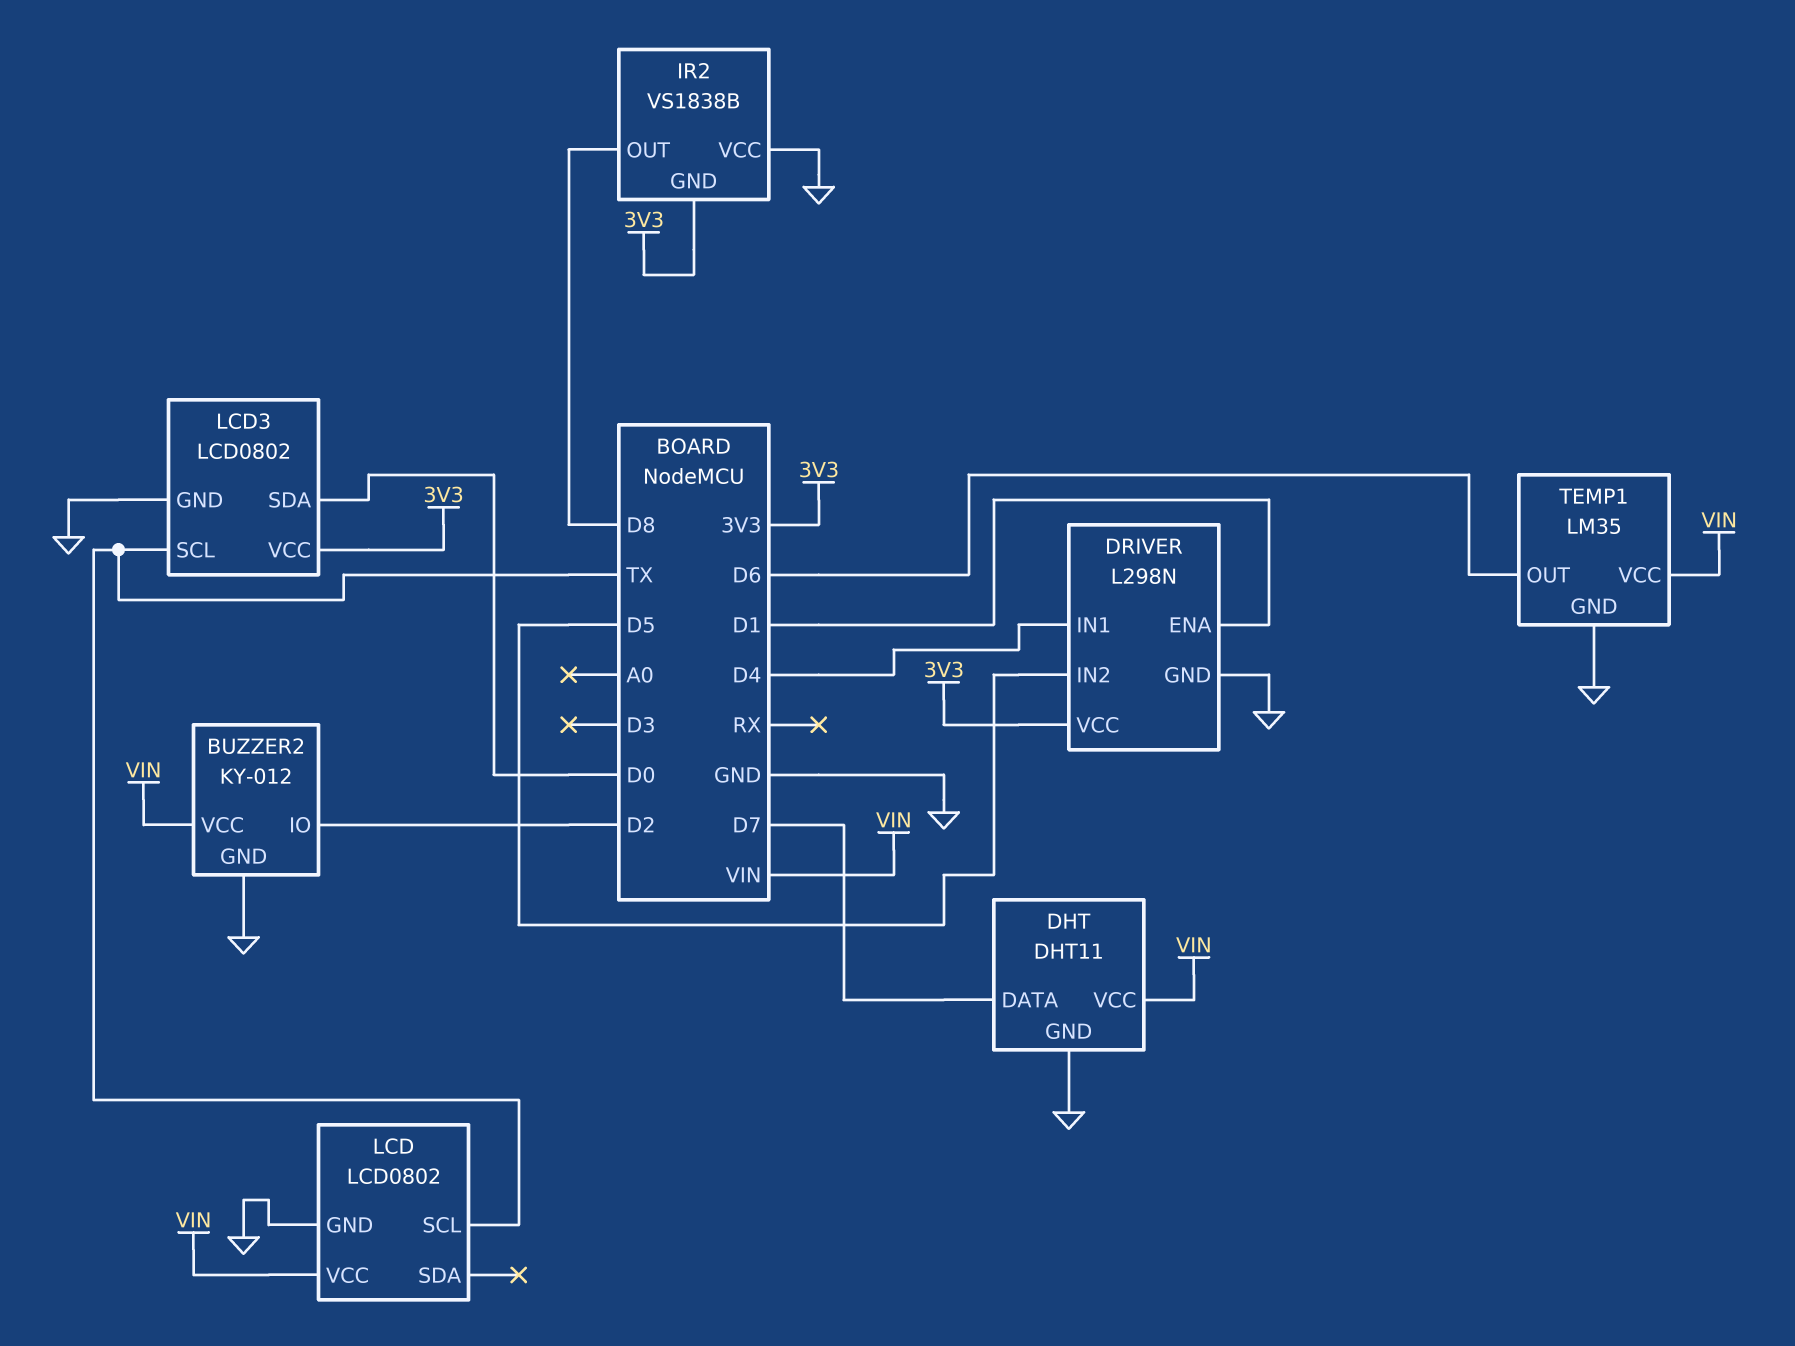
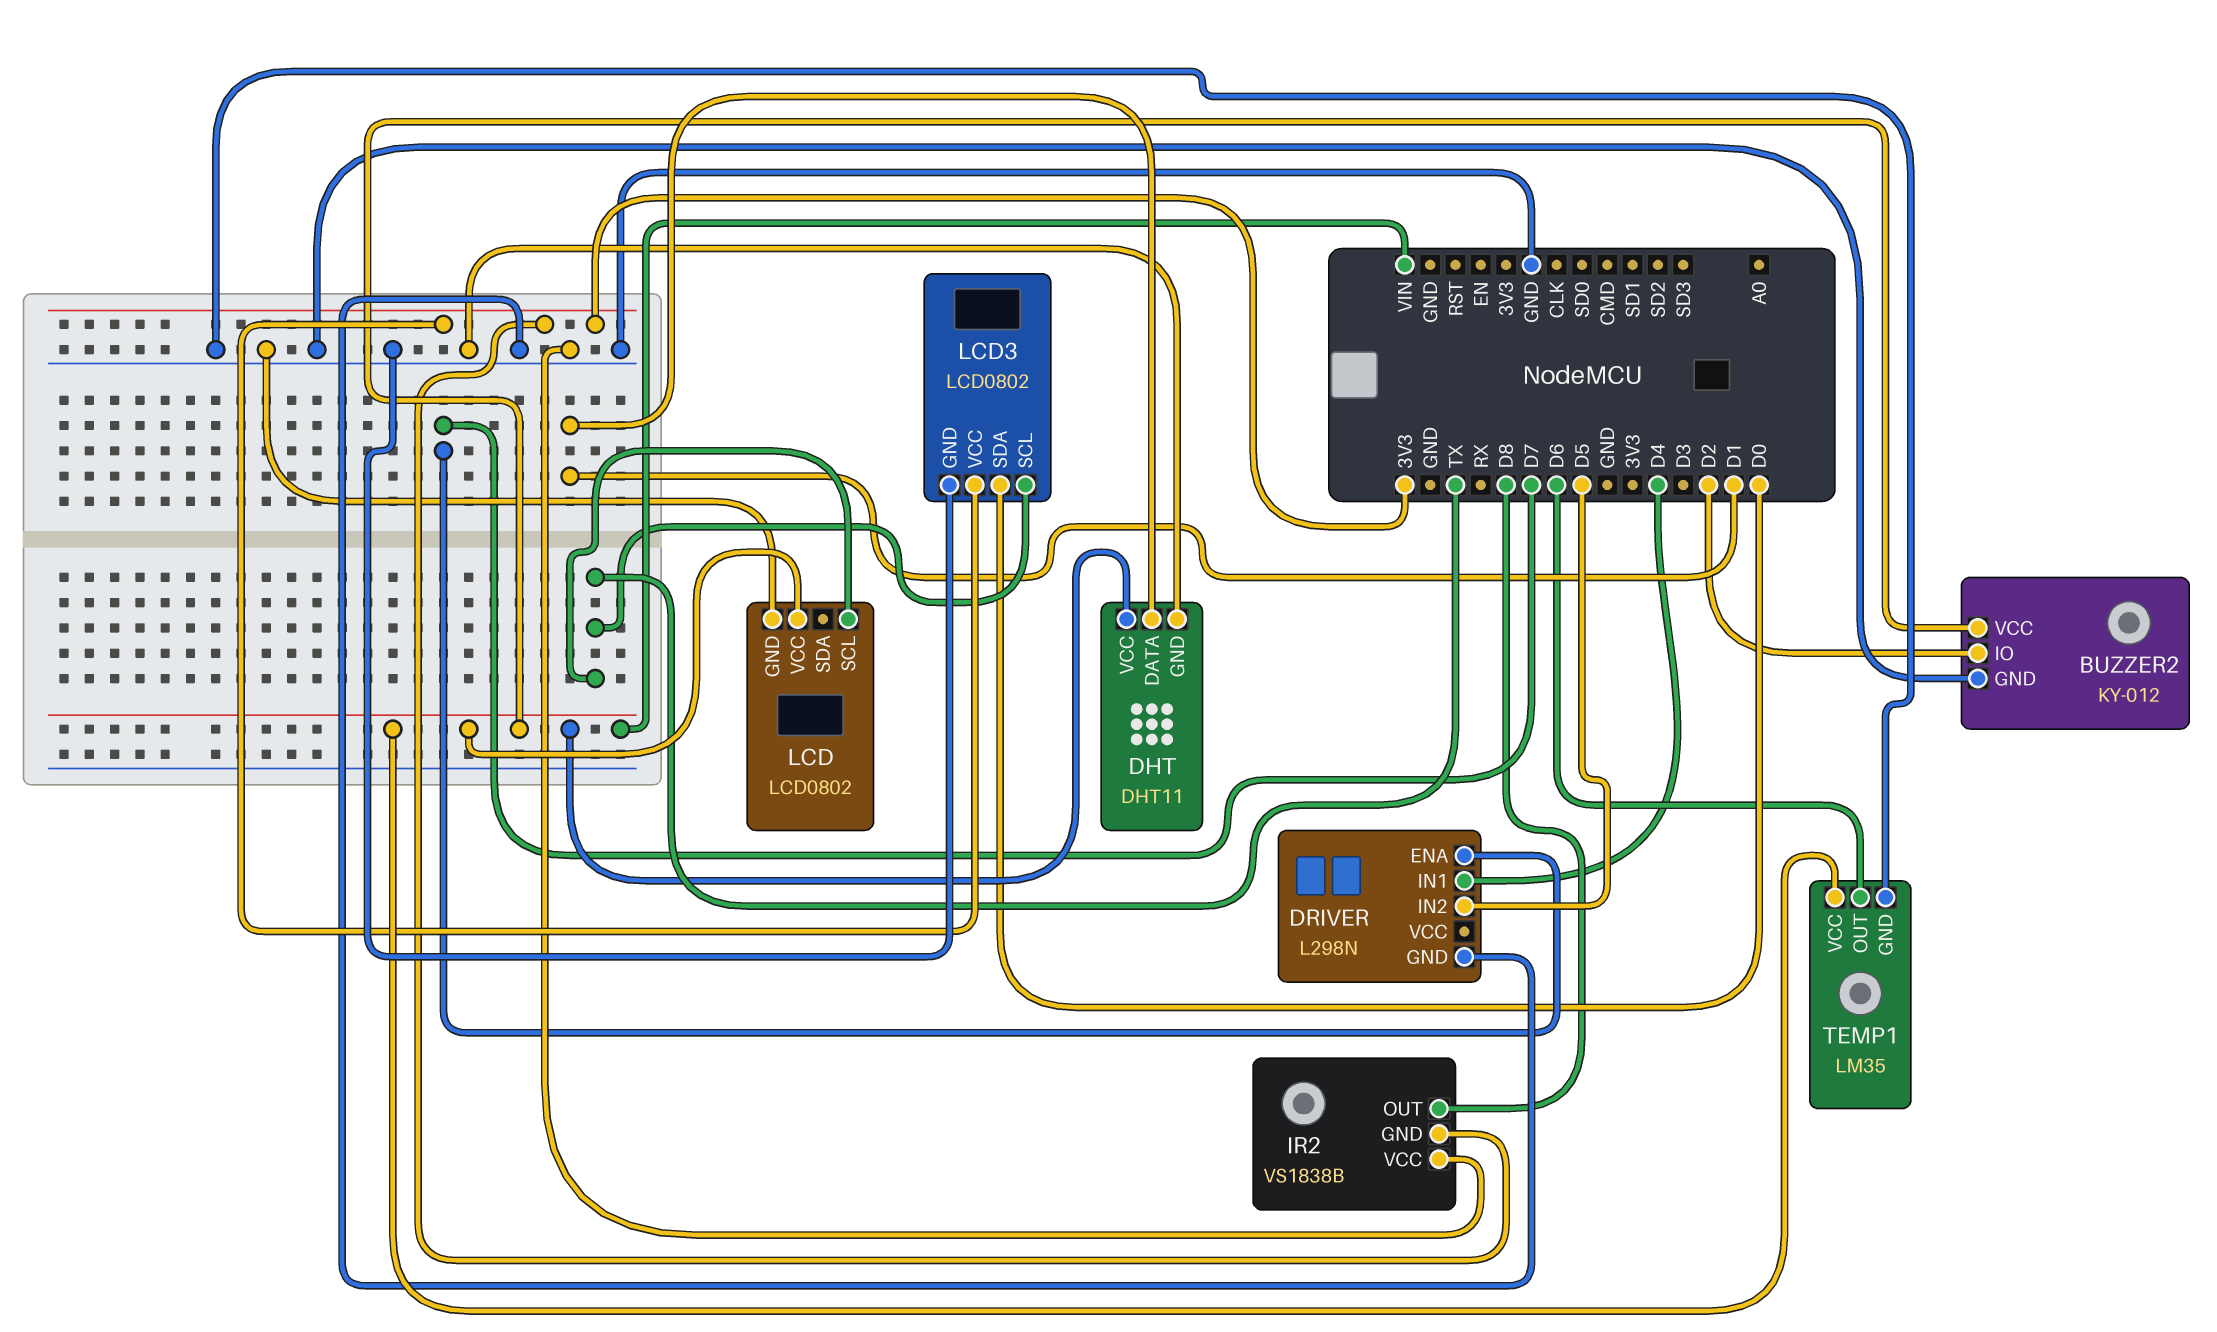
DHT pin DATA: D7 -> D1
DRIVER pin ENA: D1 -> D7
DRIVER pin VCC: 3V3 -> none

